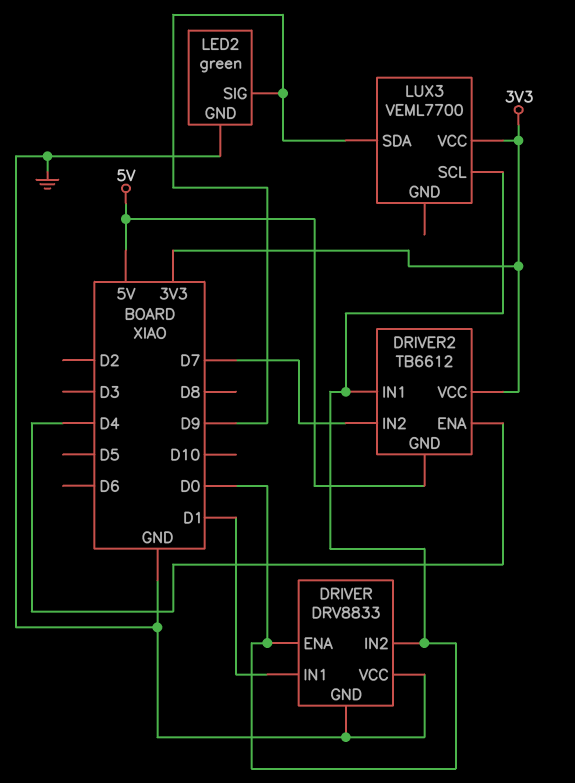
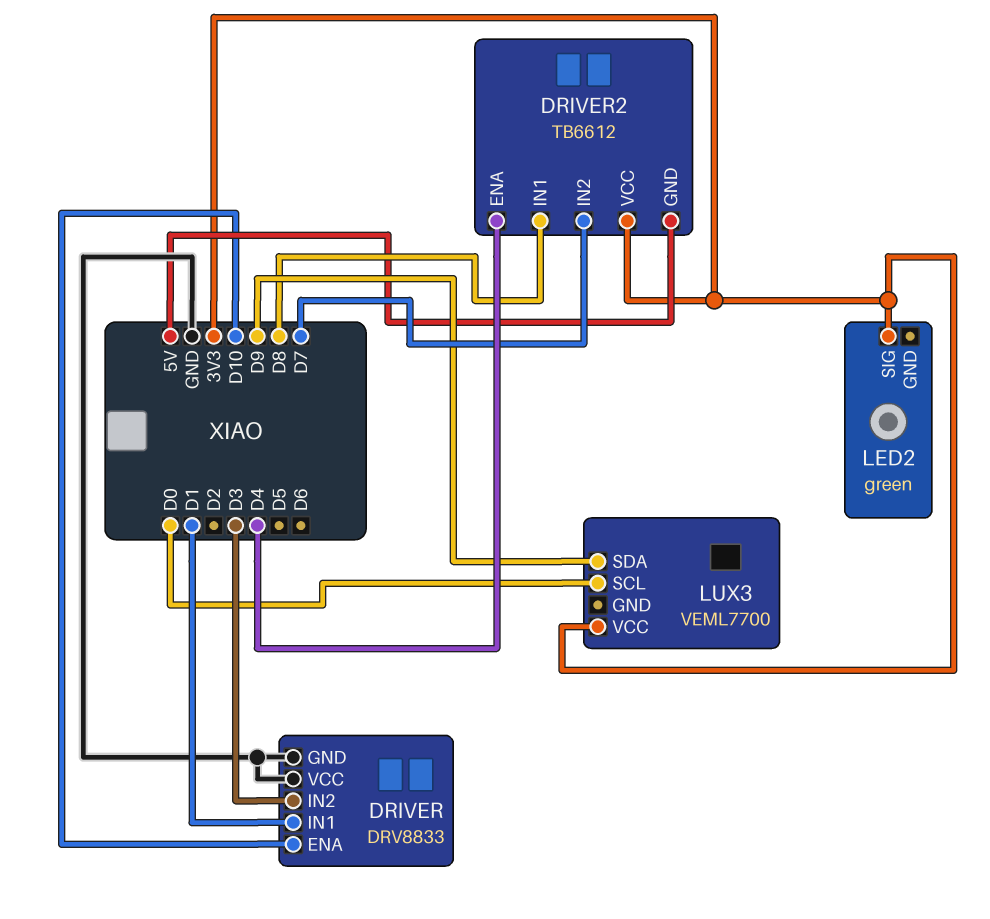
DRIVER pin ENA: D0 -> D10
DRIVER pin IN2: D0 -> D3
DRIVER2 pin IN1: D0 -> D8
LED2 pin GND: GND -> none
LED2 pin SIG: D9 -> 3V3

